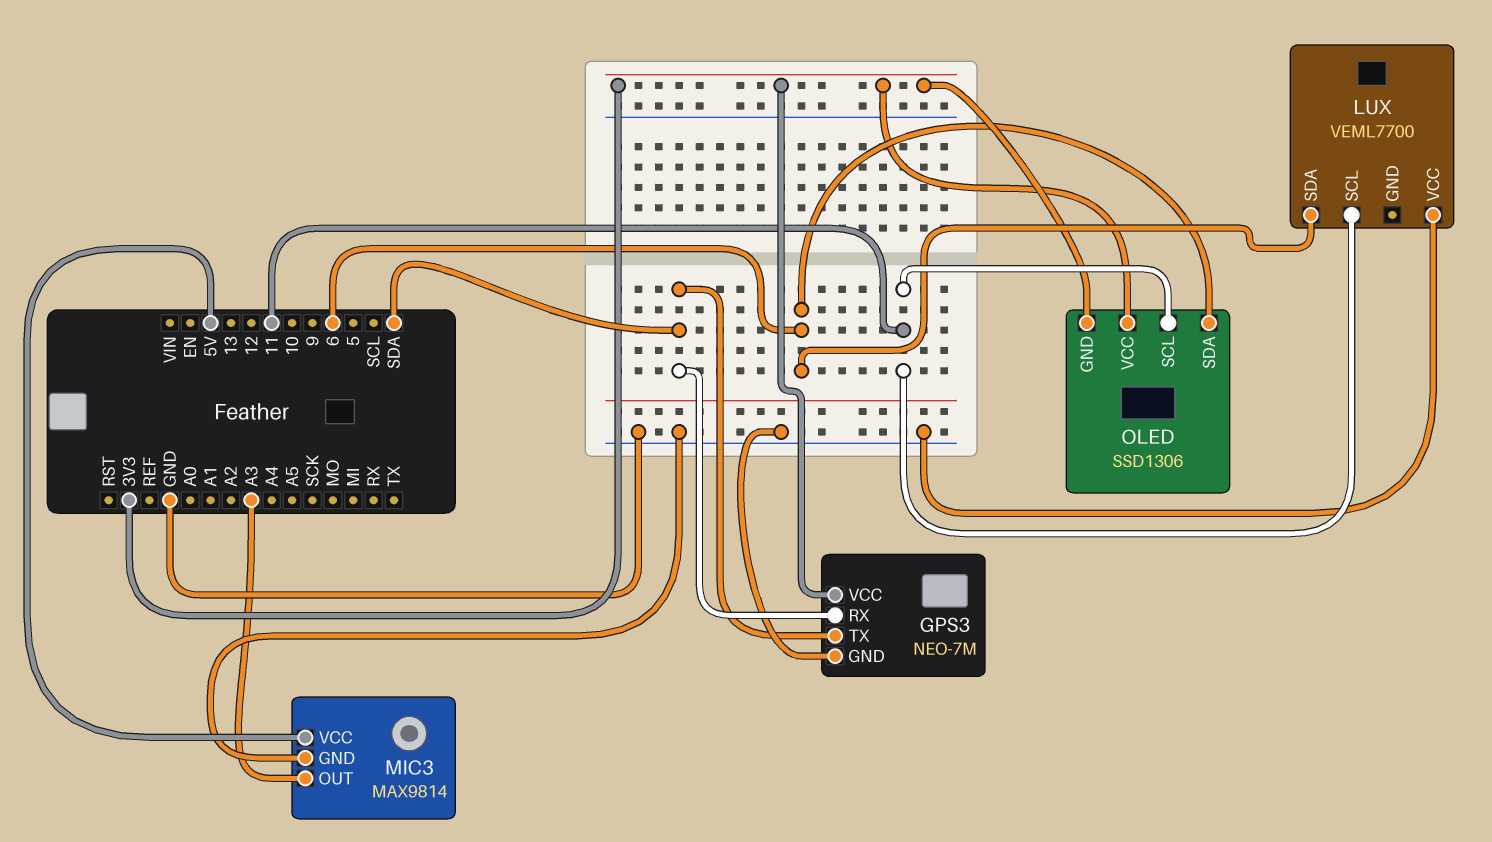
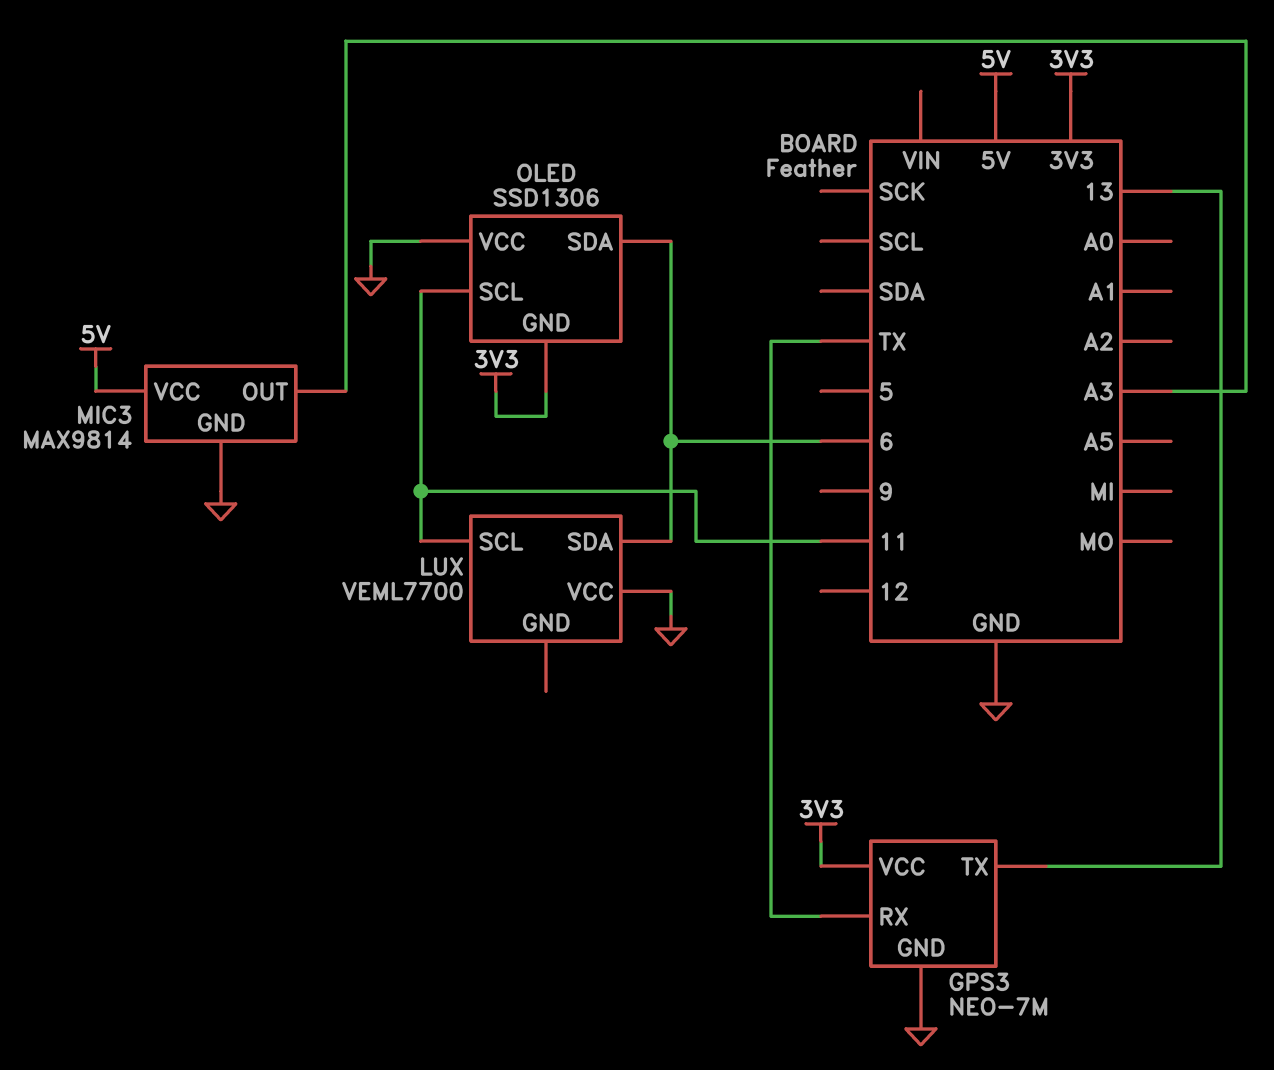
GPS3 pin RX: SDA -> TX
GPS3 pin TX: SDA -> 13
OLED pin VCC: 3V3 -> GND

